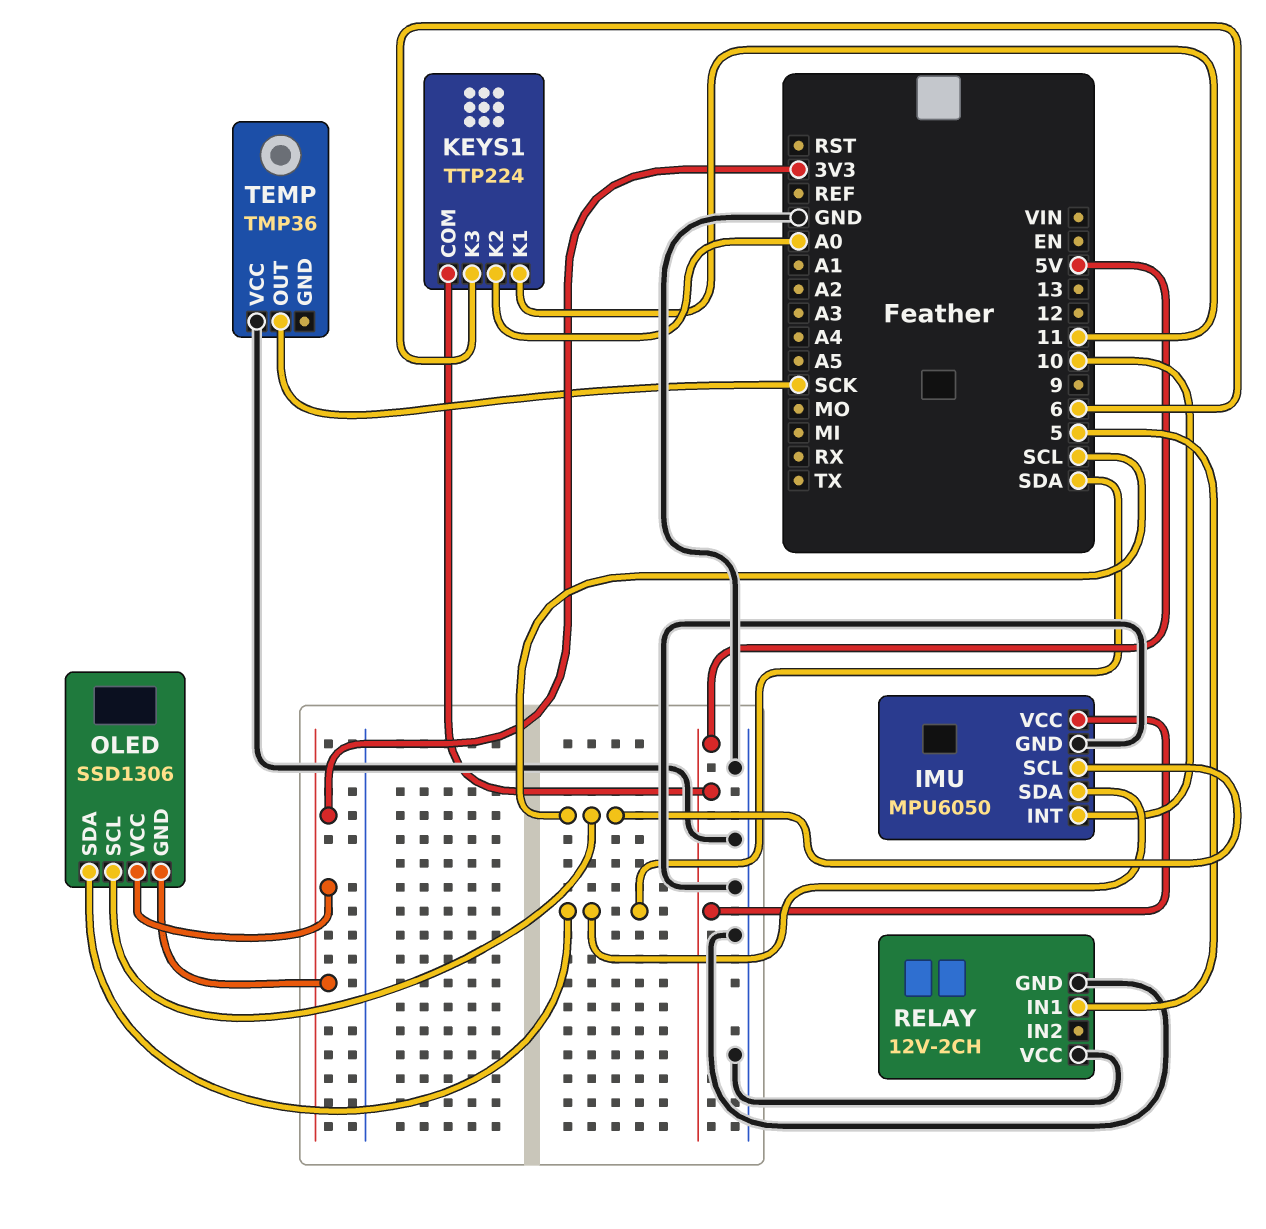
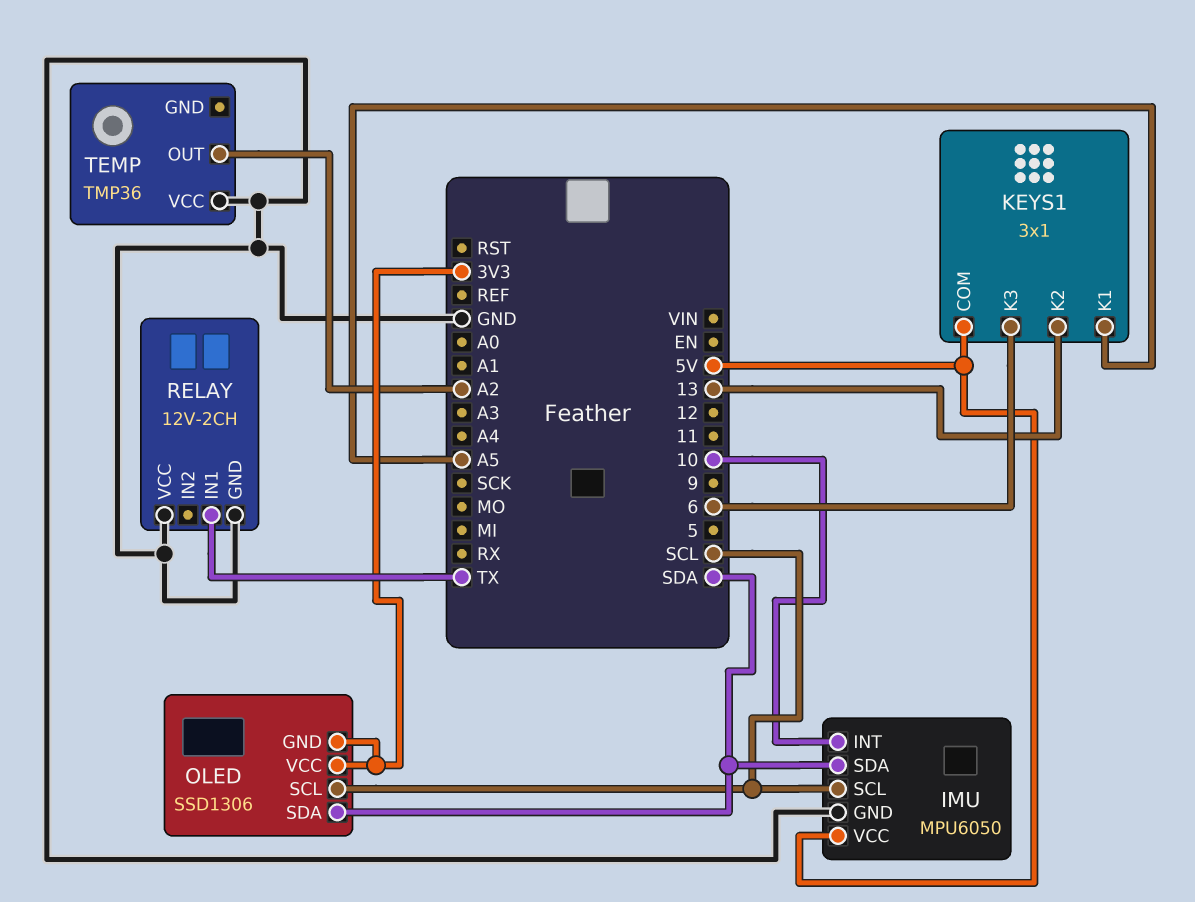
KEYS1: TTP224 -> 3x1
KEYS1 pin K1: 11 -> A5
KEYS1 pin K2: A0 -> 13
RELAY pin IN1: 5 -> TX
TEMP pin OUT: SCK -> A2

